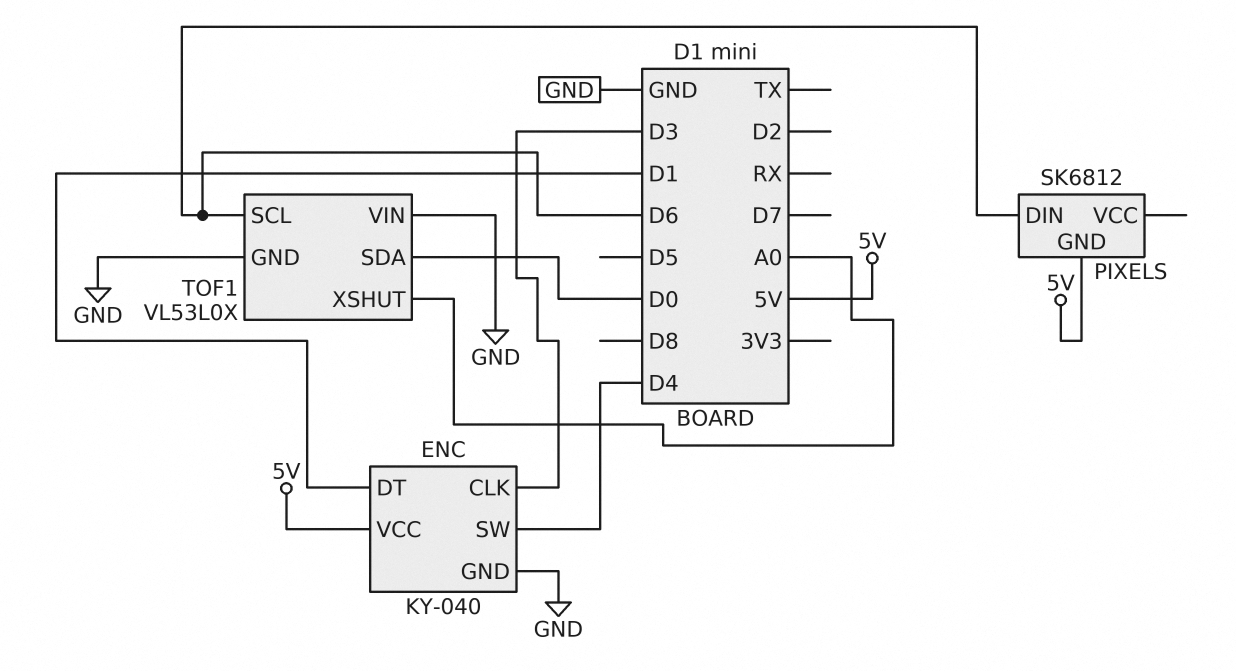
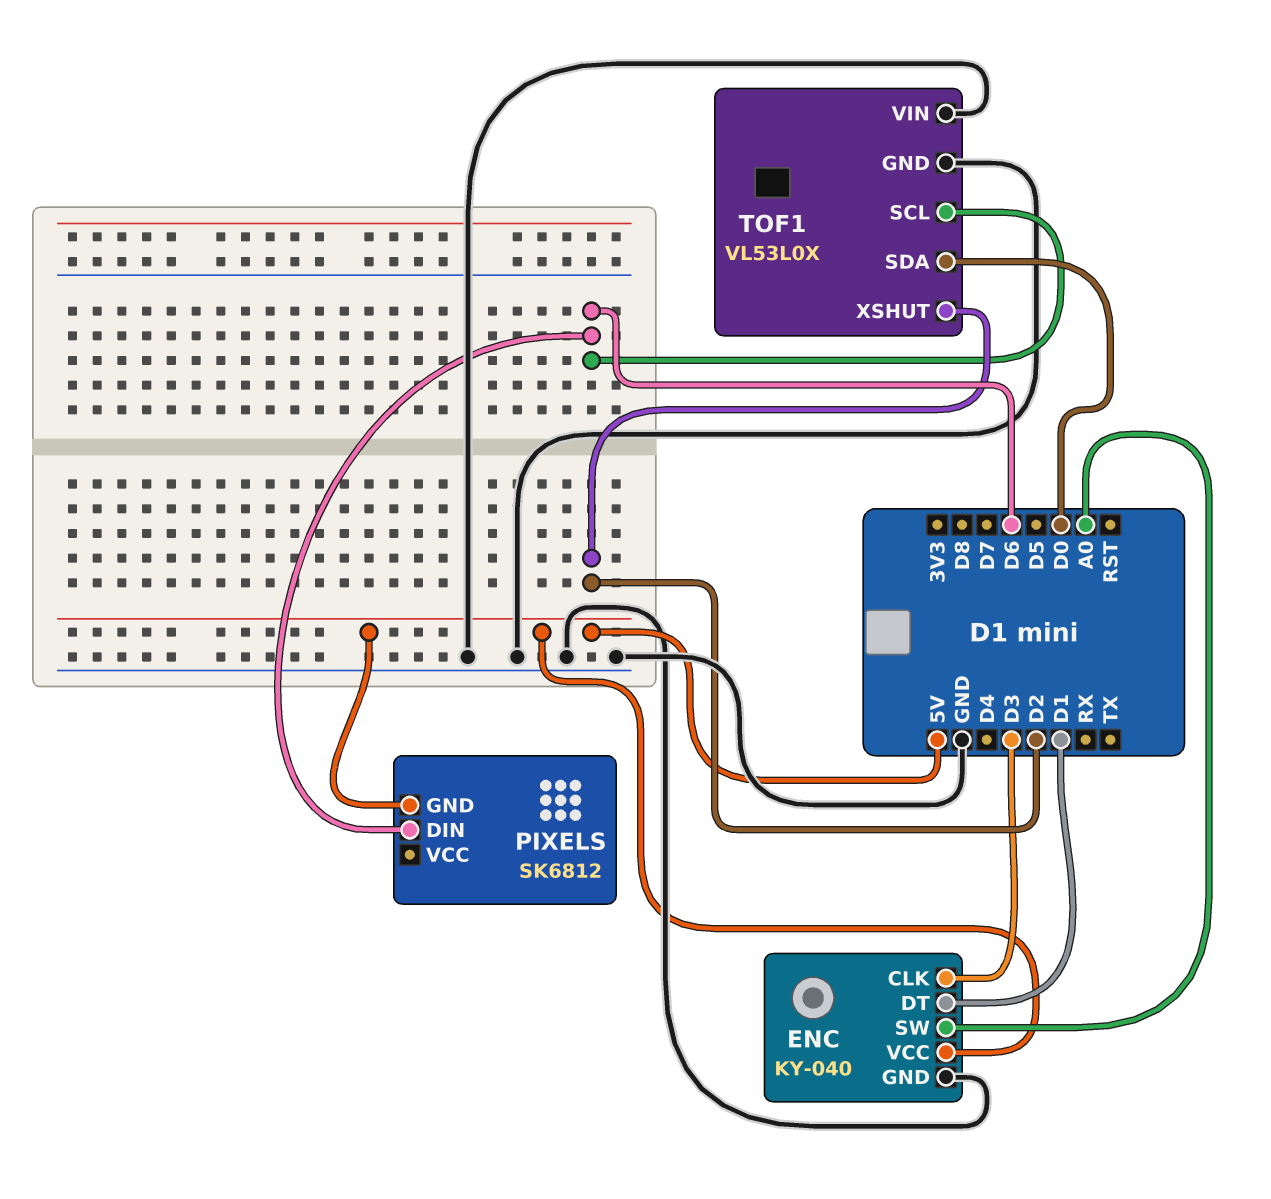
ENC pin SW: D4 -> A0
TOF1 pin XSHUT: A0 -> D2

